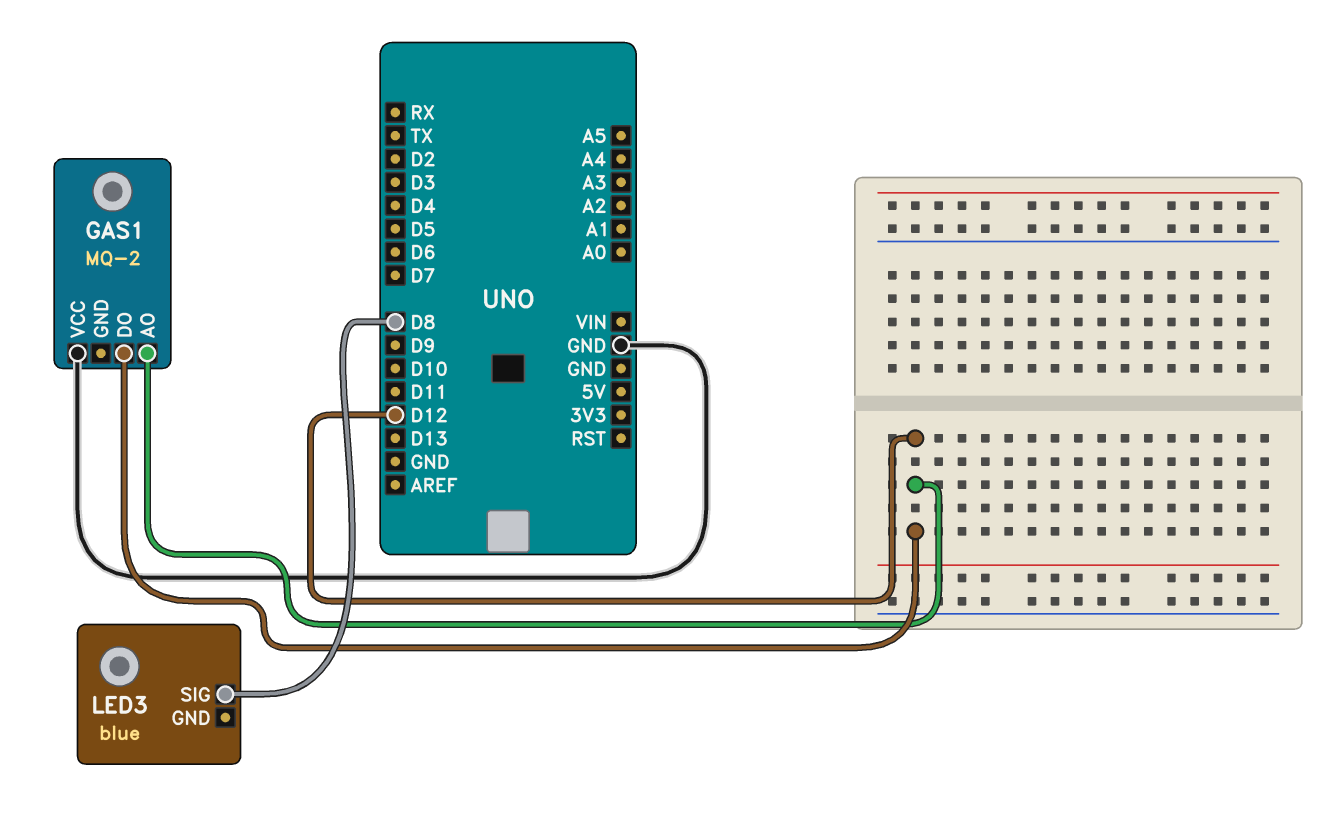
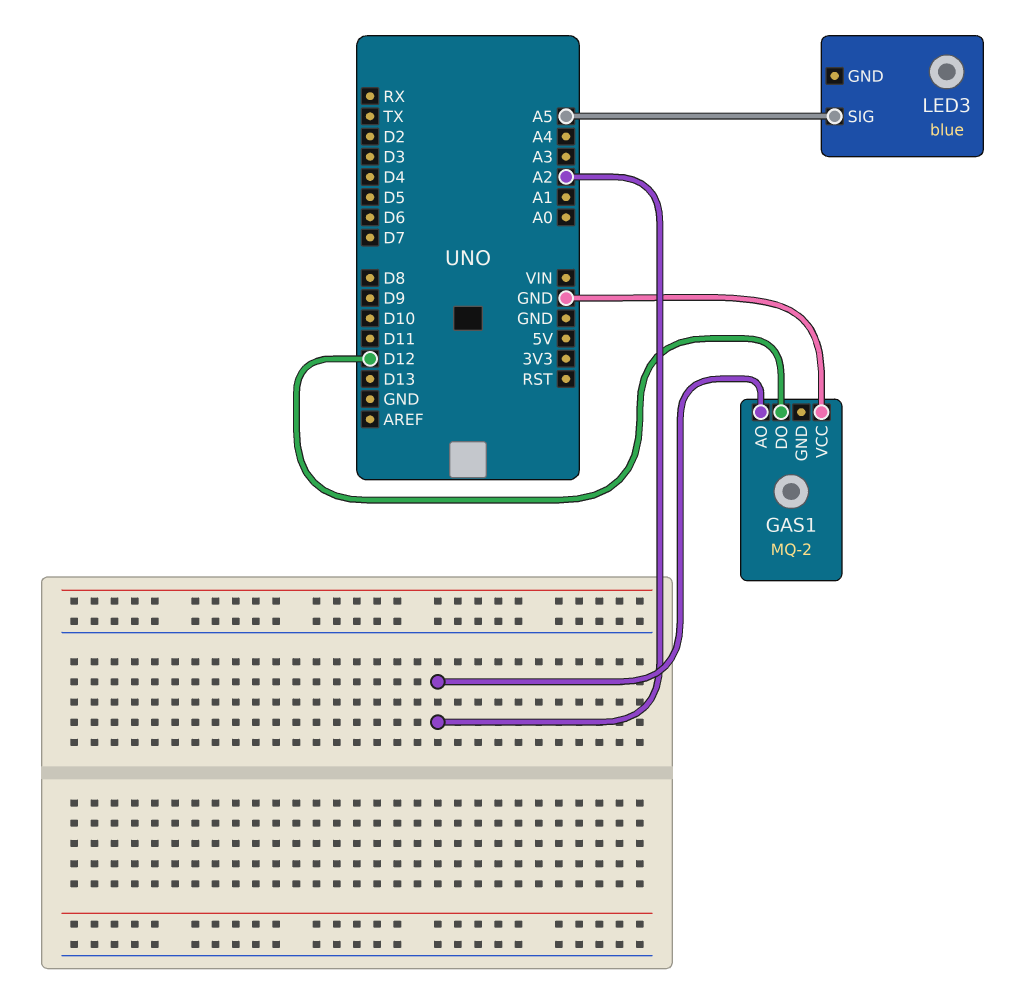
GAS1 pin AO: D12 -> A2
LED3 pin SIG: D8 -> A5

